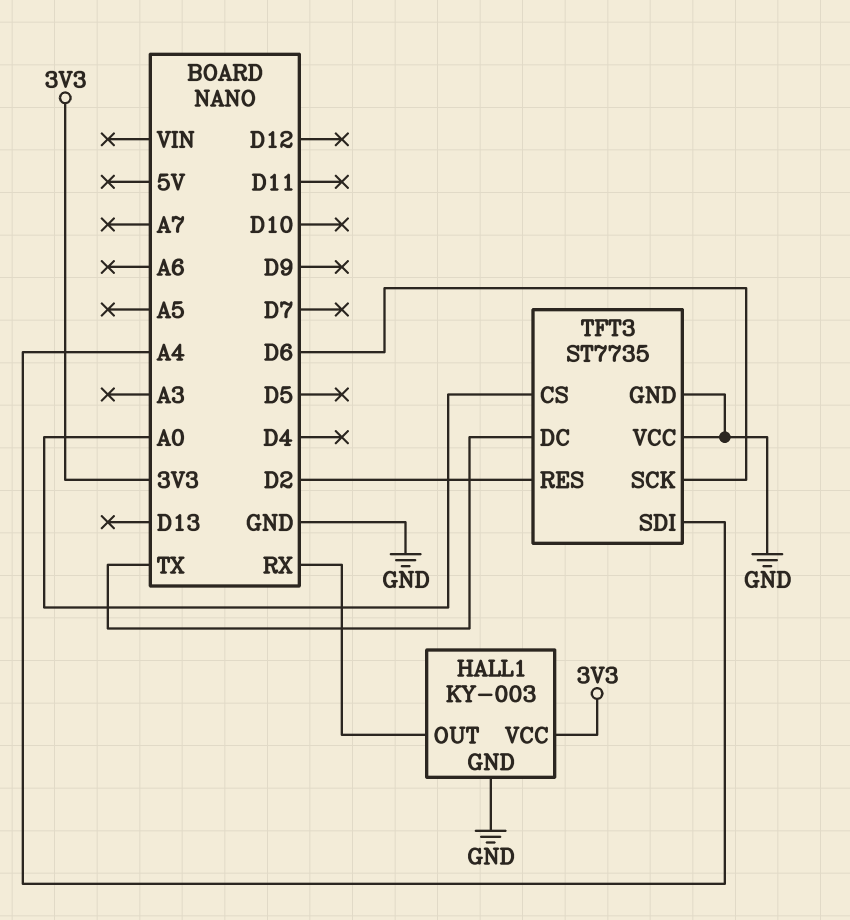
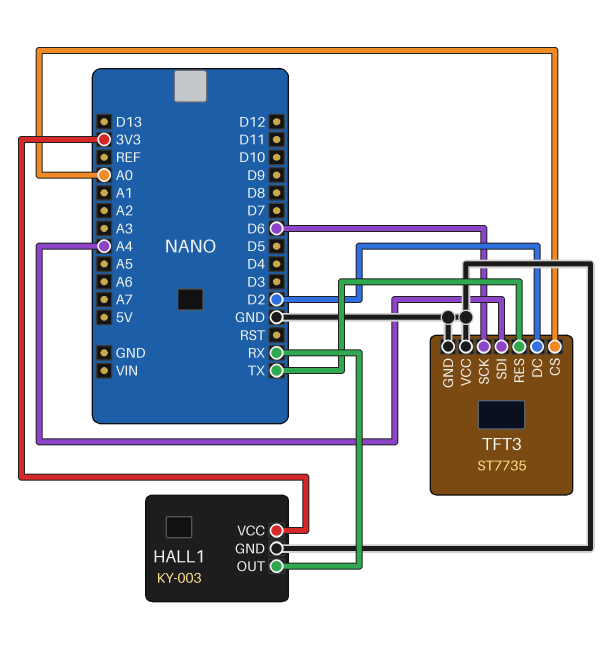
TFT3 pin DC: TX -> D2
TFT3 pin RES: D2 -> TX

